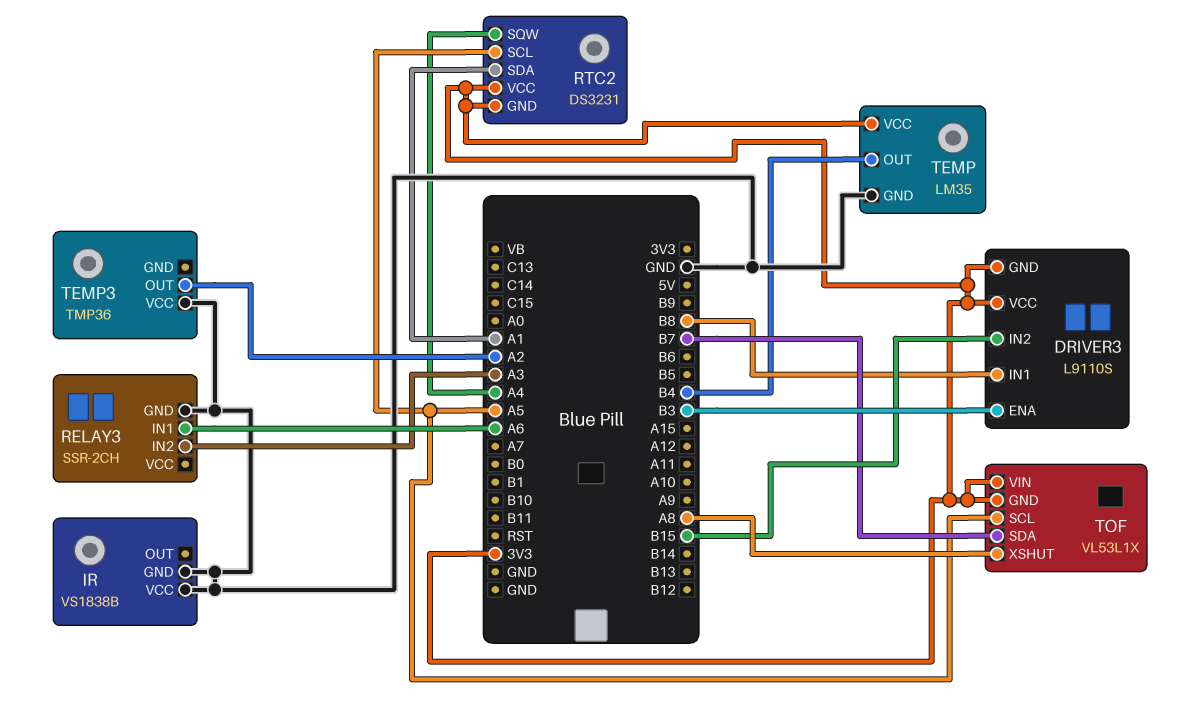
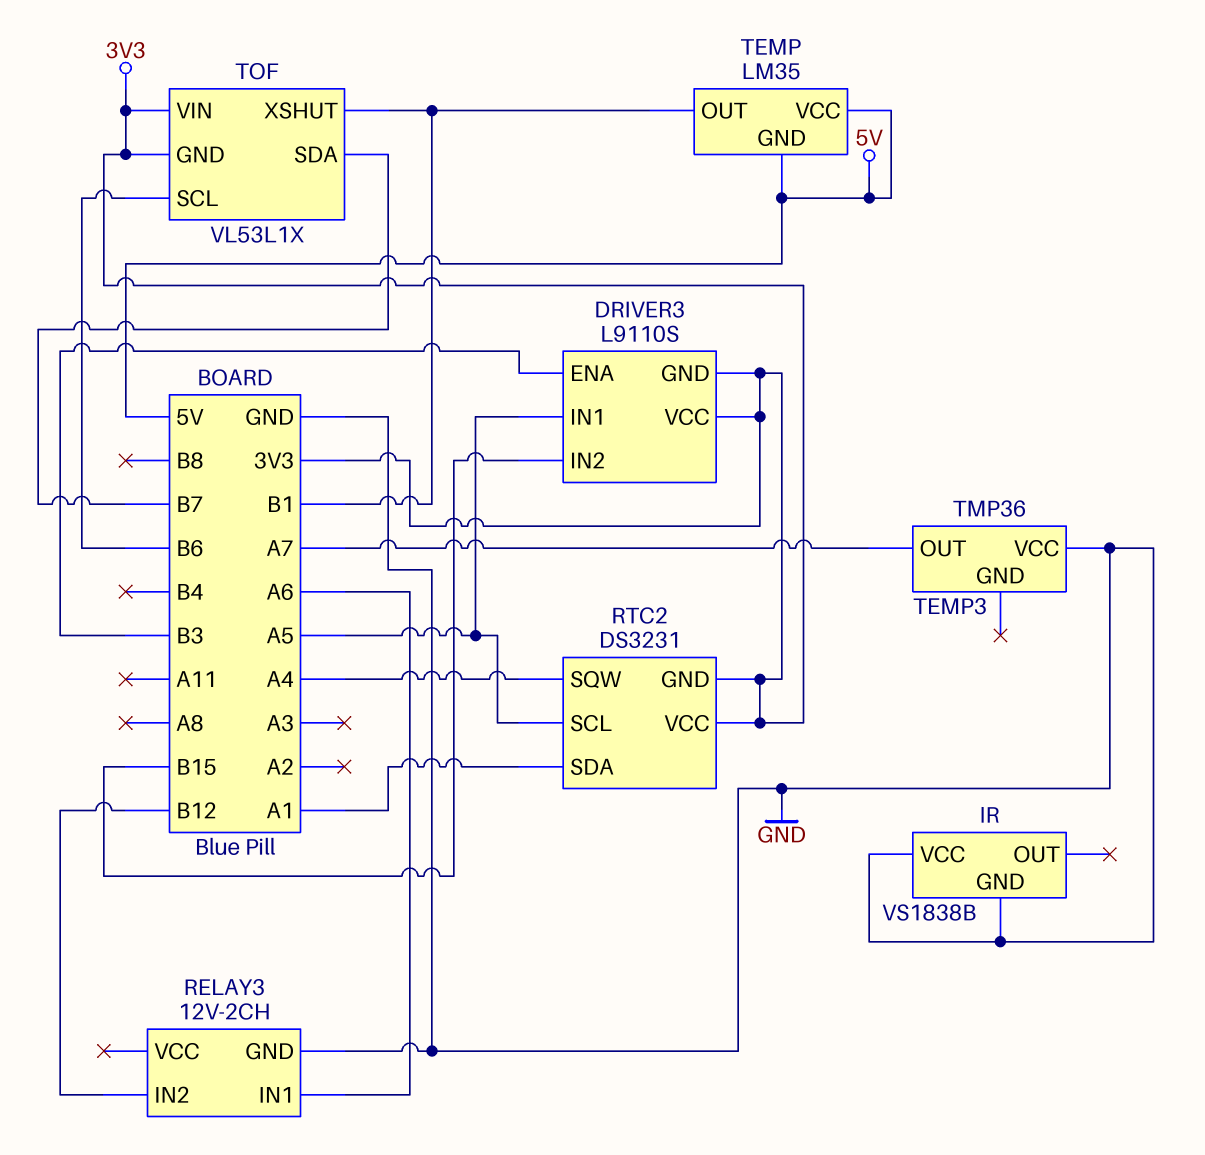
DRIVER3 pin IN1: B8 -> A5
RELAY3: SSR-2CH -> 12V-2CH
RELAY3 pin IN2: A3 -> B12
TEMP pin GND: GND -> 5V
TEMP pin OUT: B4 -> B1
TEMP pin VCC: 3V3 -> 5V
TEMP3 pin OUT: A2 -> A7
TOF pin SCL: A5 -> B6
TOF pin XSHUT: A8 -> B1

